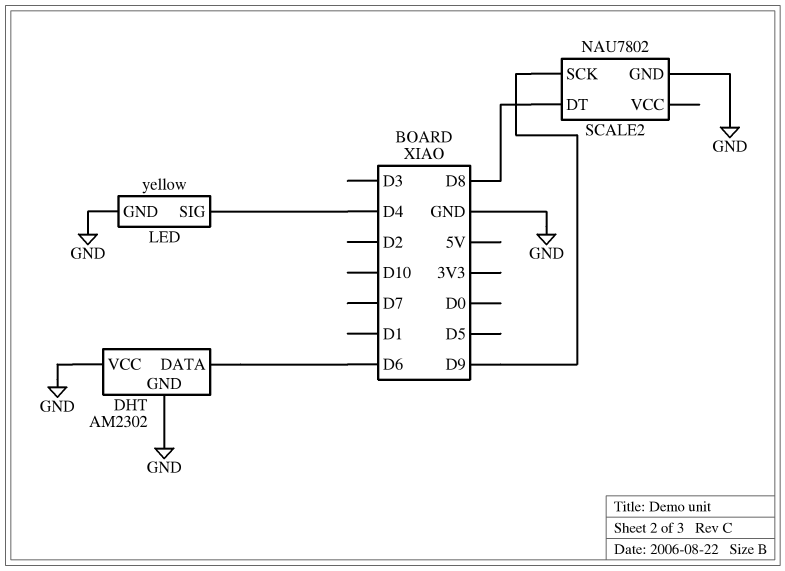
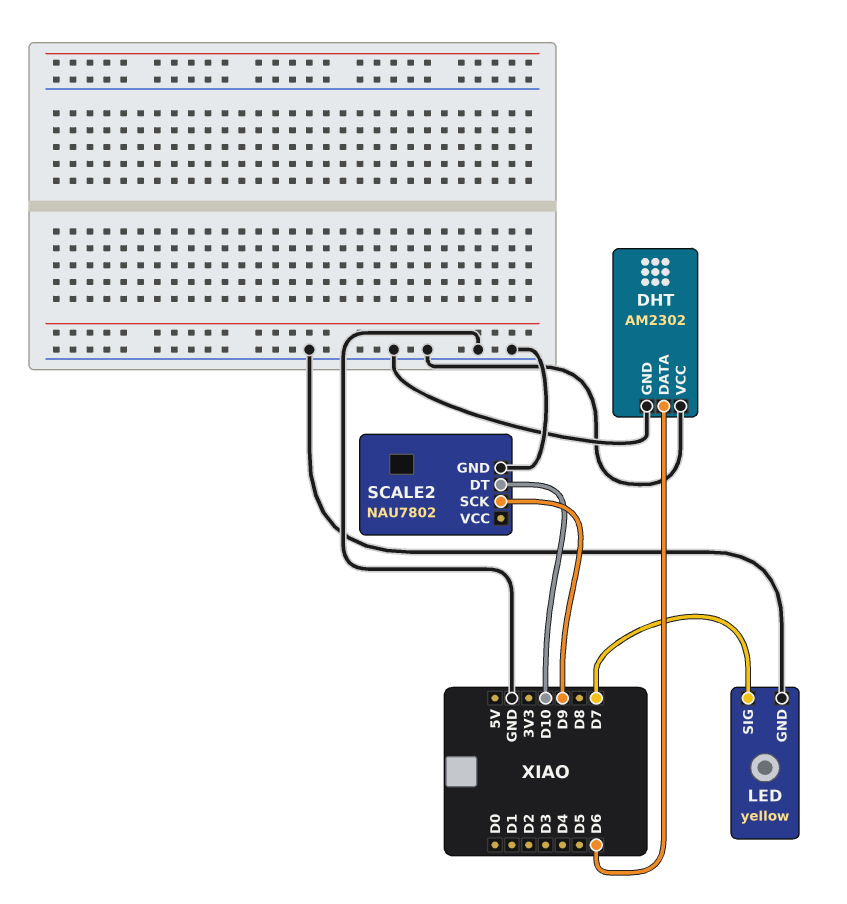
LED pin SIG: D4 -> D7
SCALE2 pin DT: D8 -> D10

